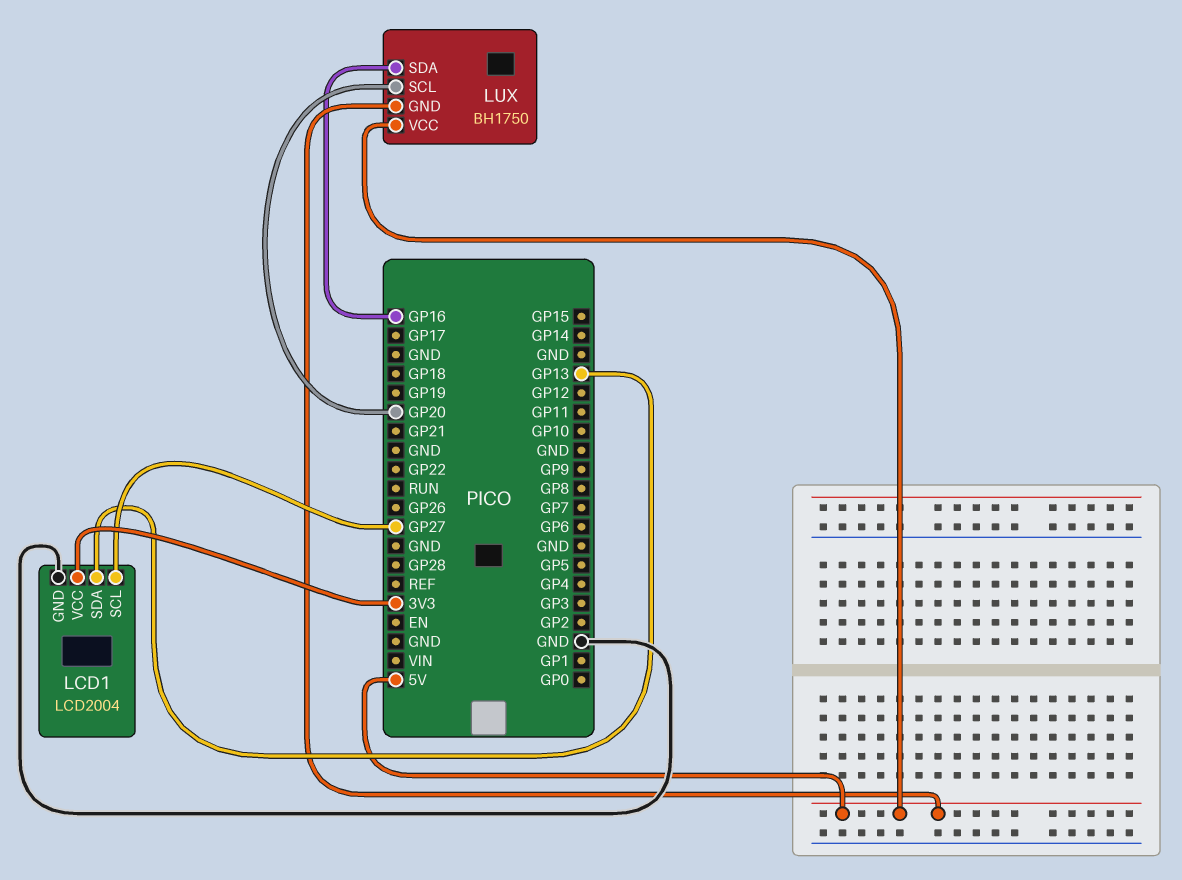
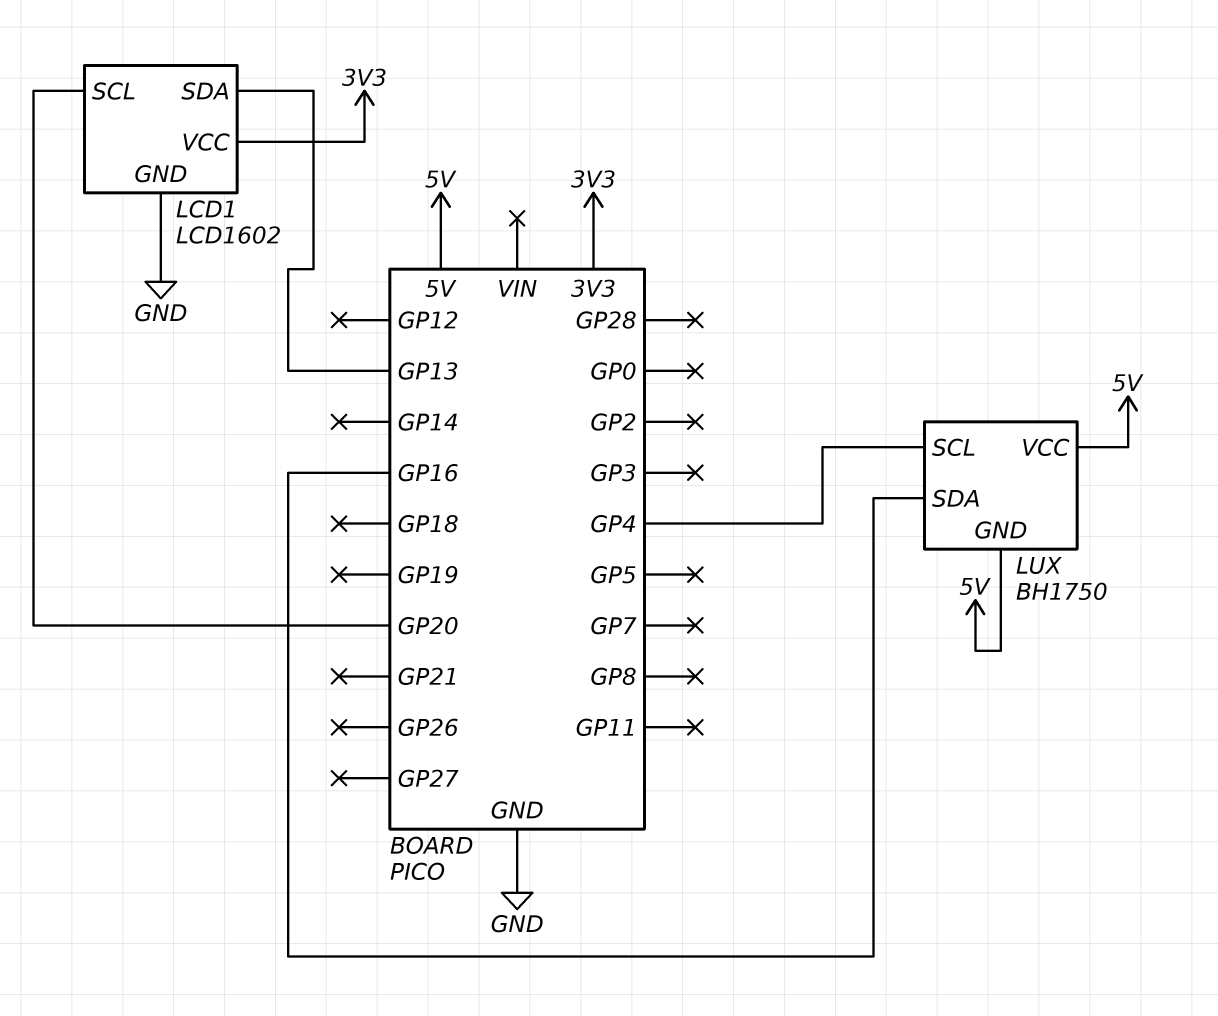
LCD1: LCD2004 -> LCD1602
LCD1 pin SCL: GP27 -> GP20
LUX pin SCL: GP20 -> GP4

